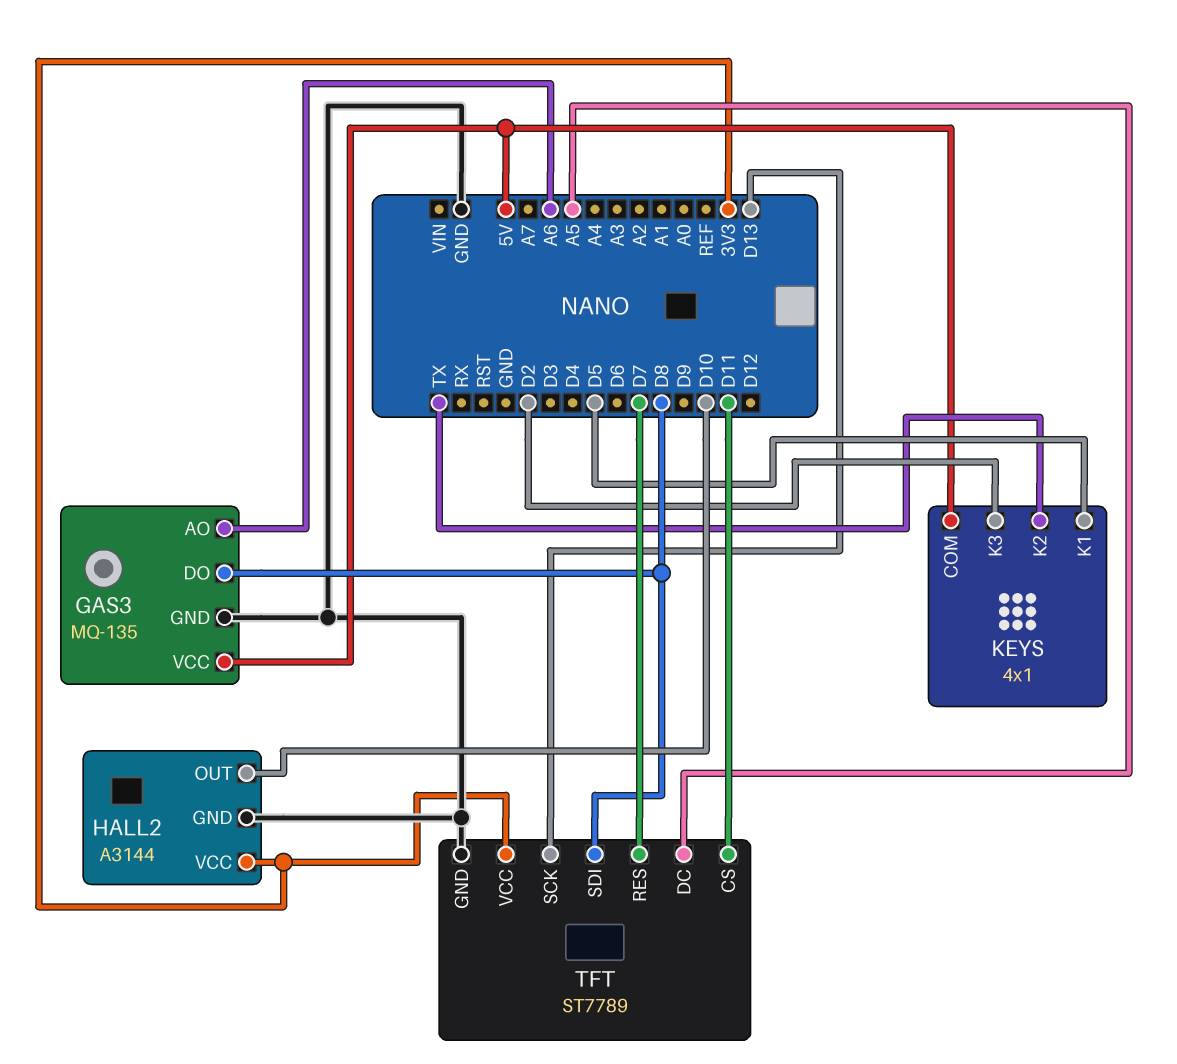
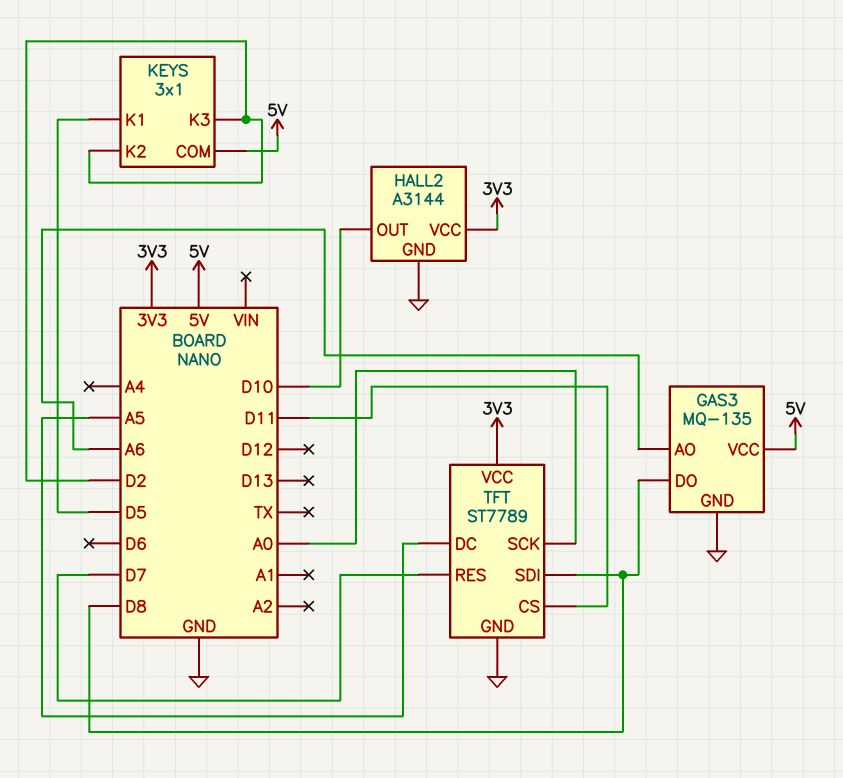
KEYS: 4x1 -> 3x1
KEYS pin K2: TX -> D2
TFT pin SCK: D13 -> A0

